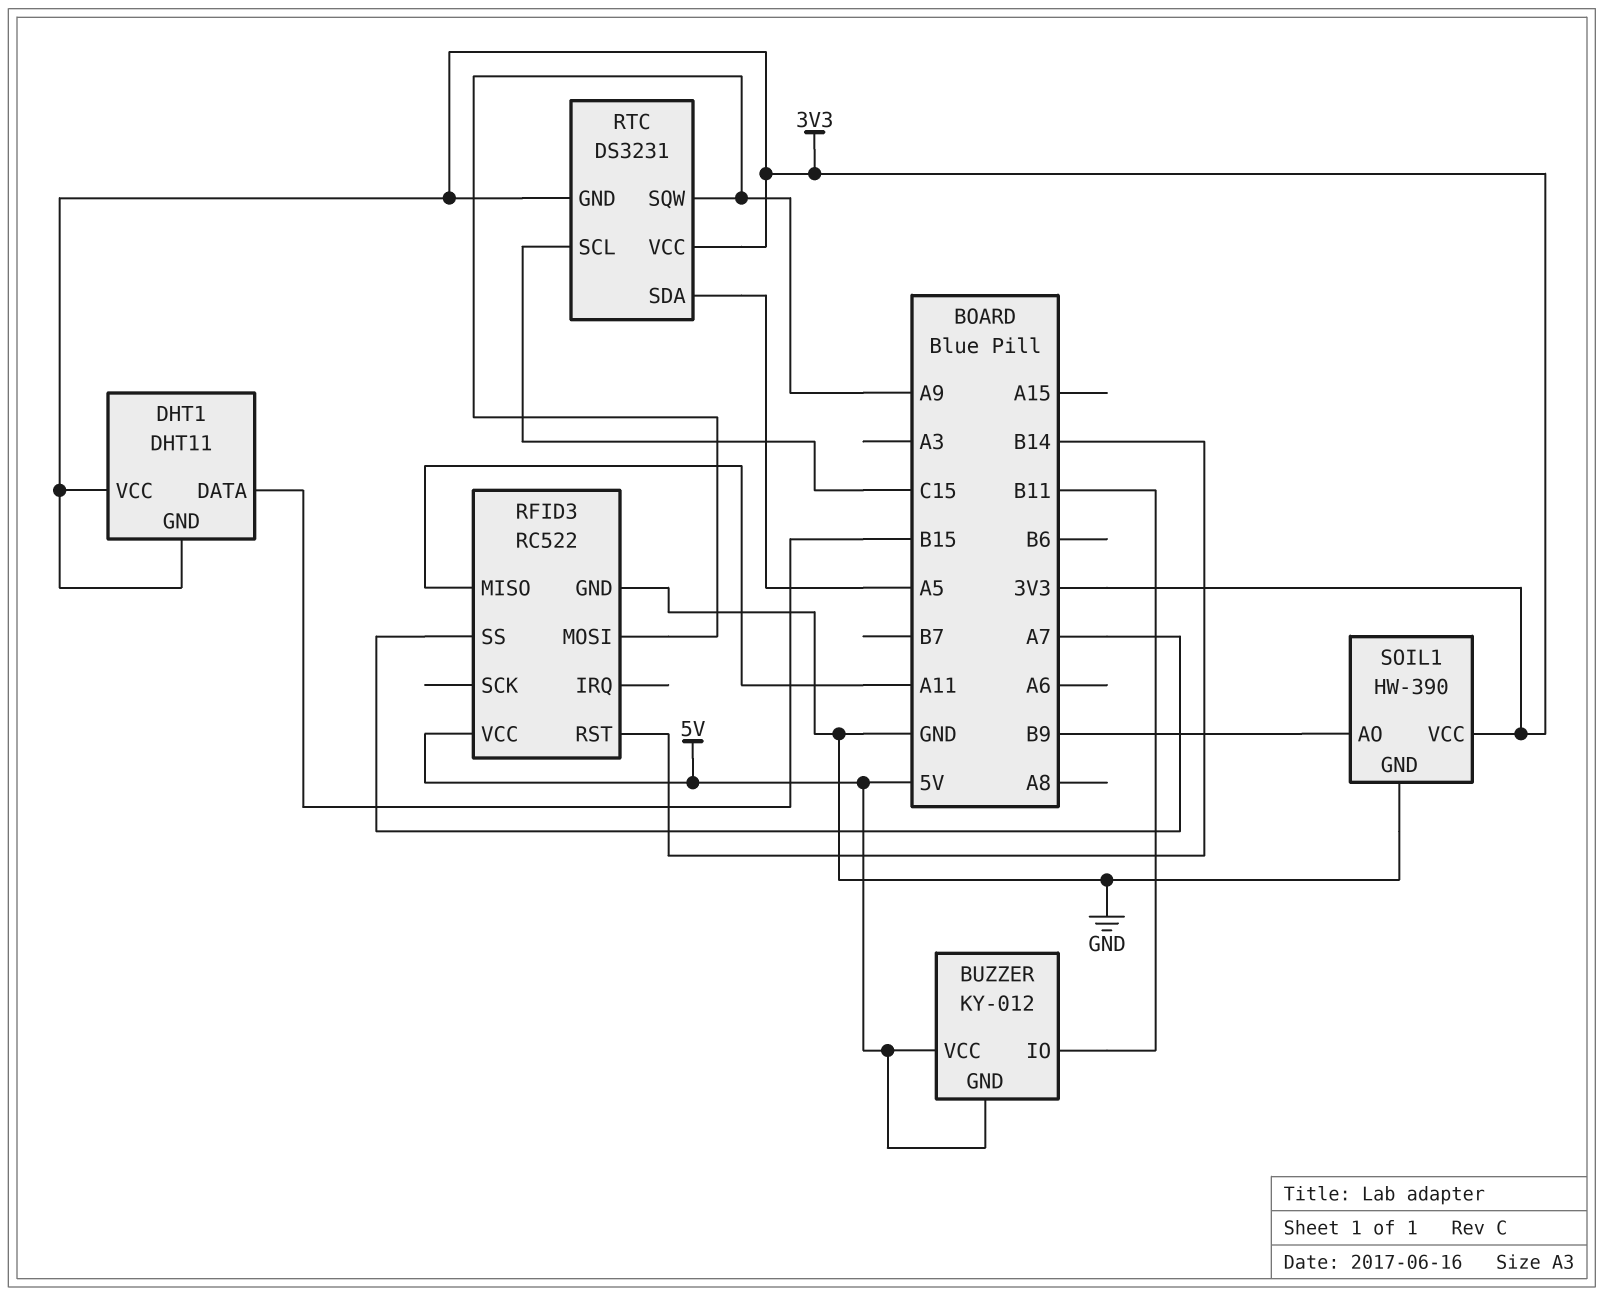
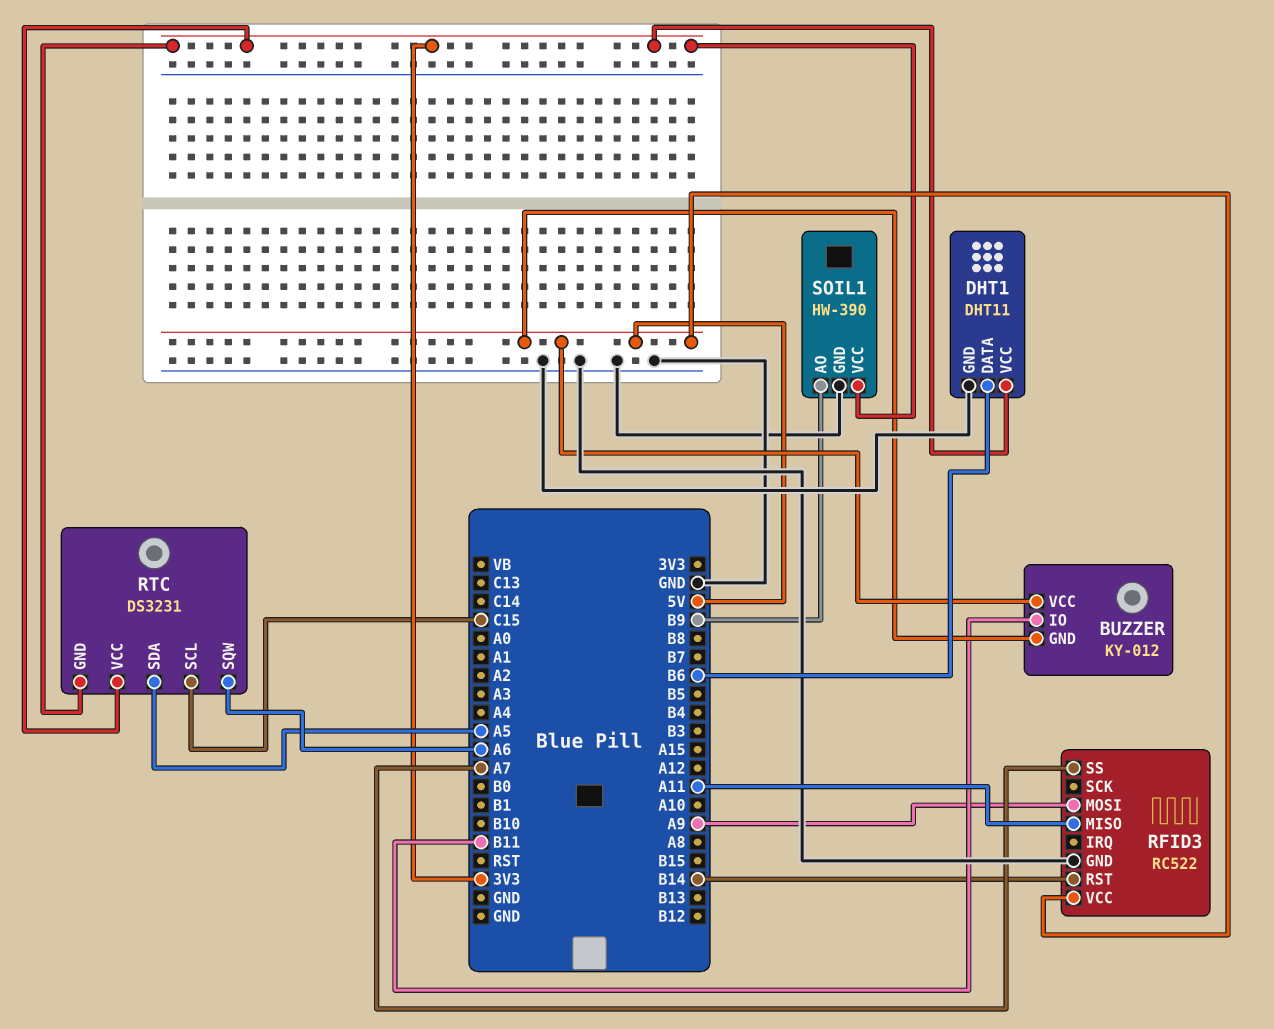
DHT1 pin DATA: B15 -> B6
DHT1 pin GND: 3V3 -> GND
RTC pin SQW: A9 -> A6

